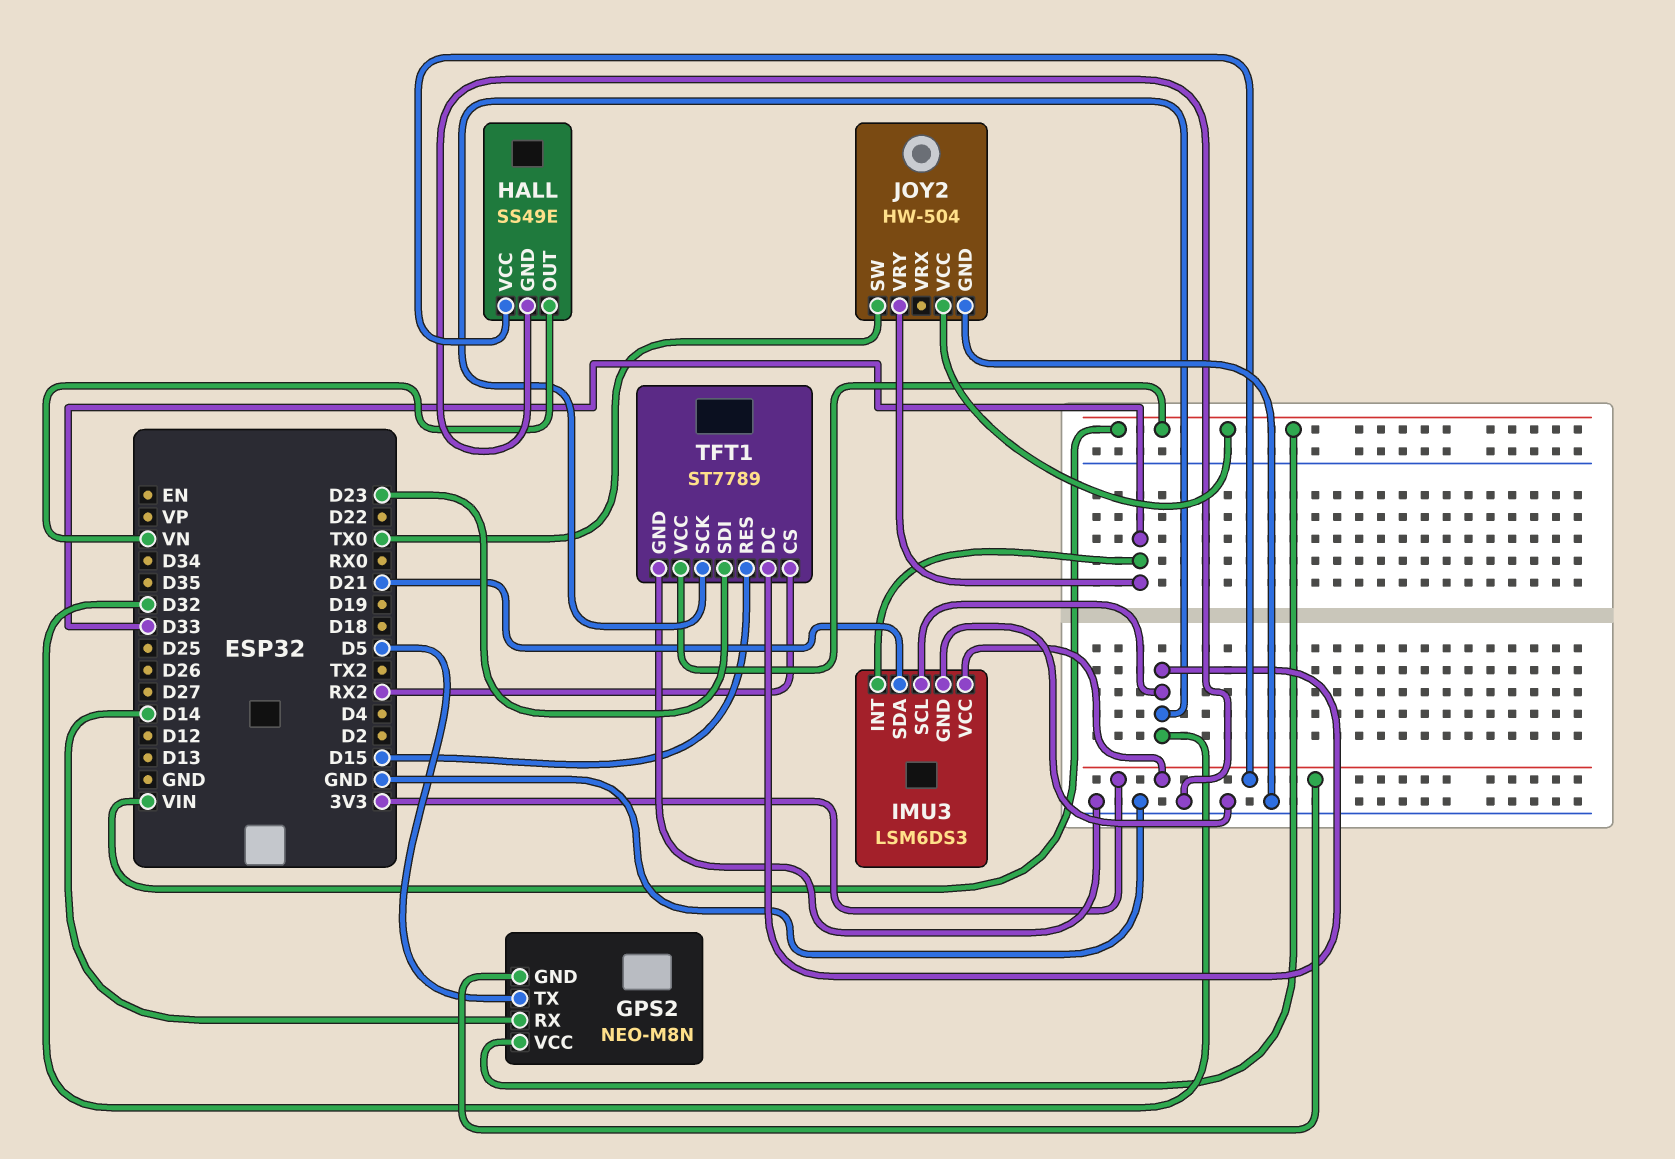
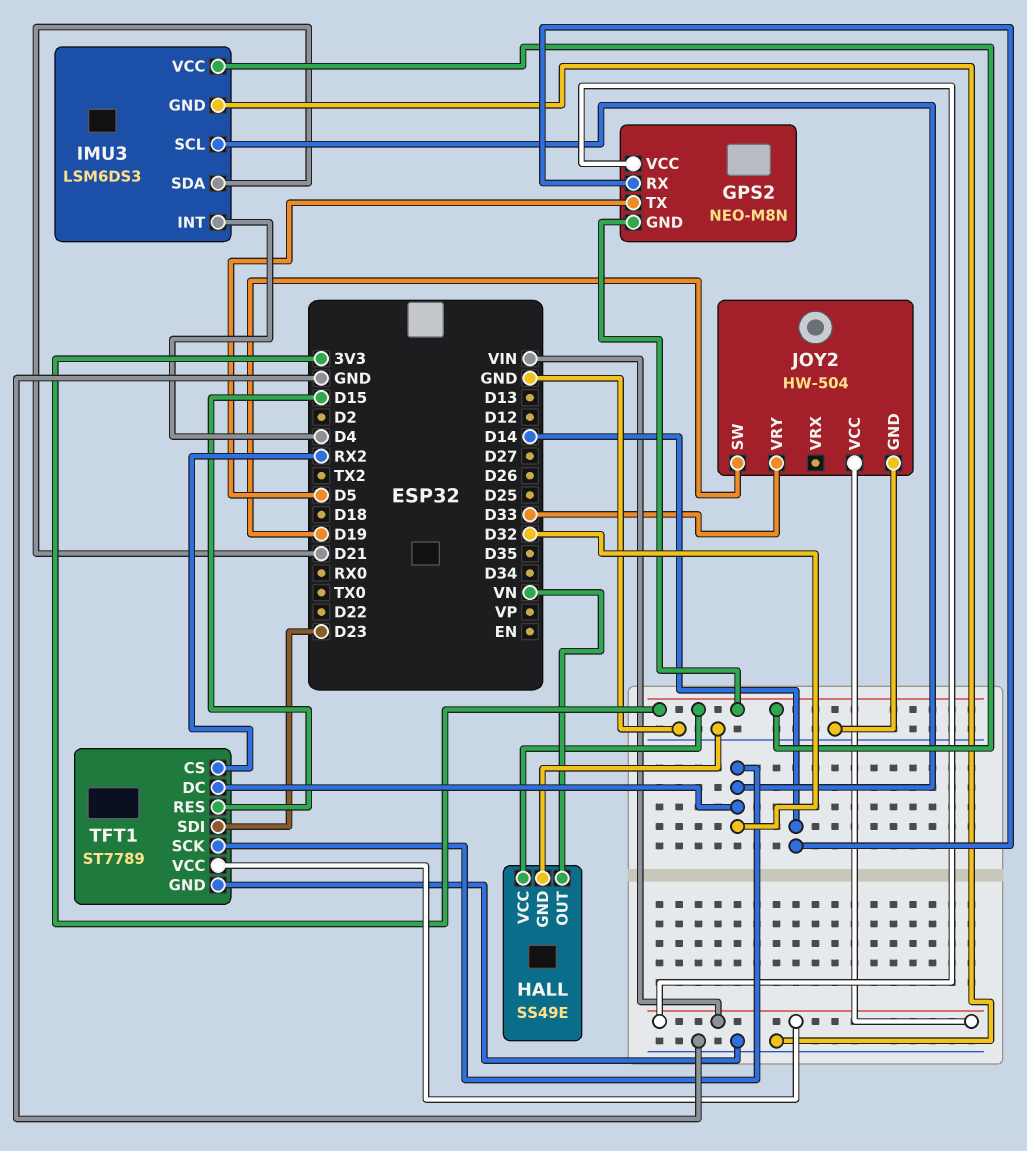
IMU3 pin INT: D33 -> D4
JOY2 pin SW: TX0 -> D19

